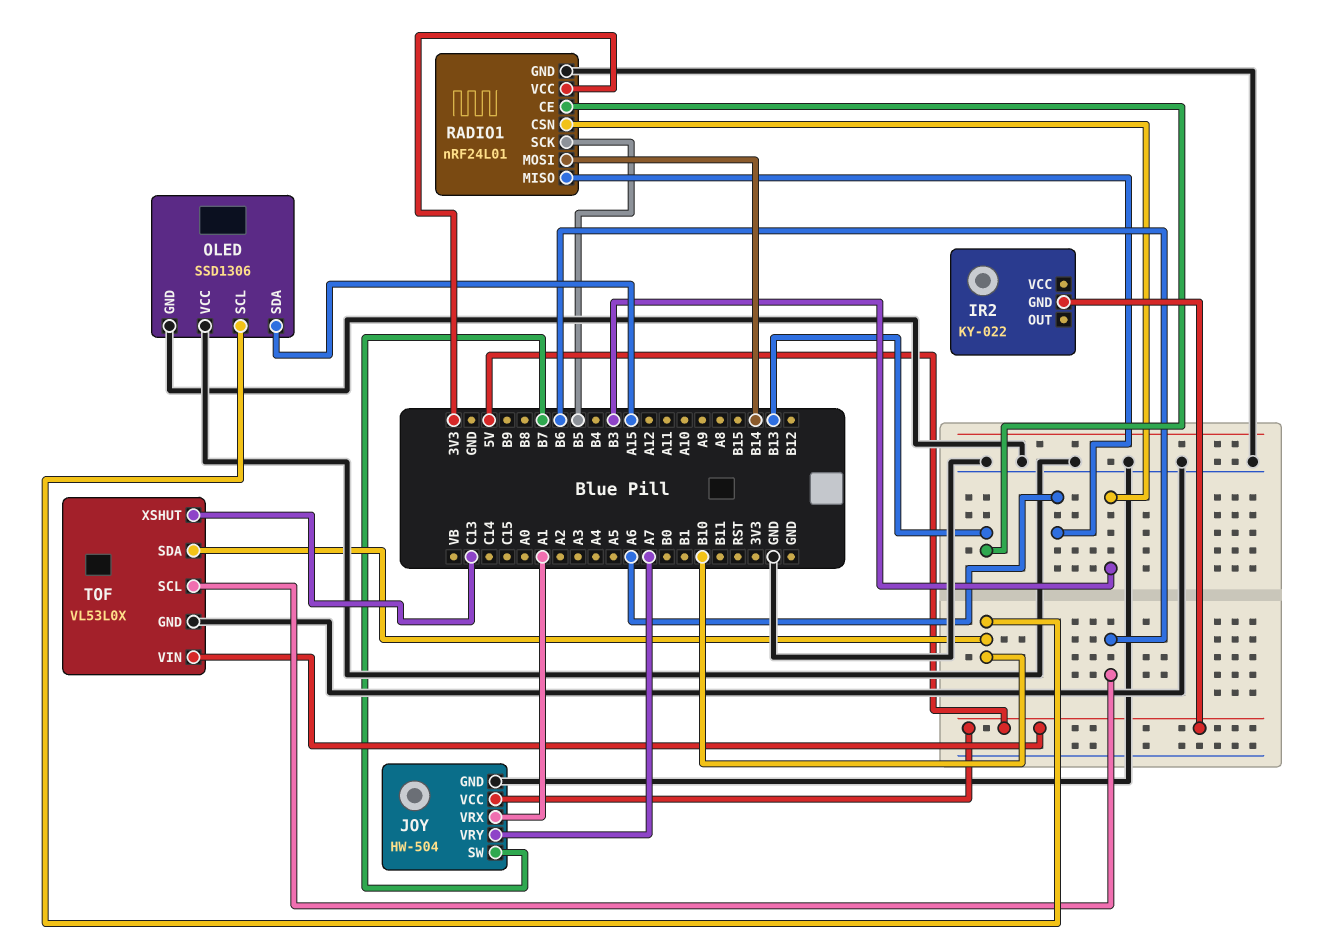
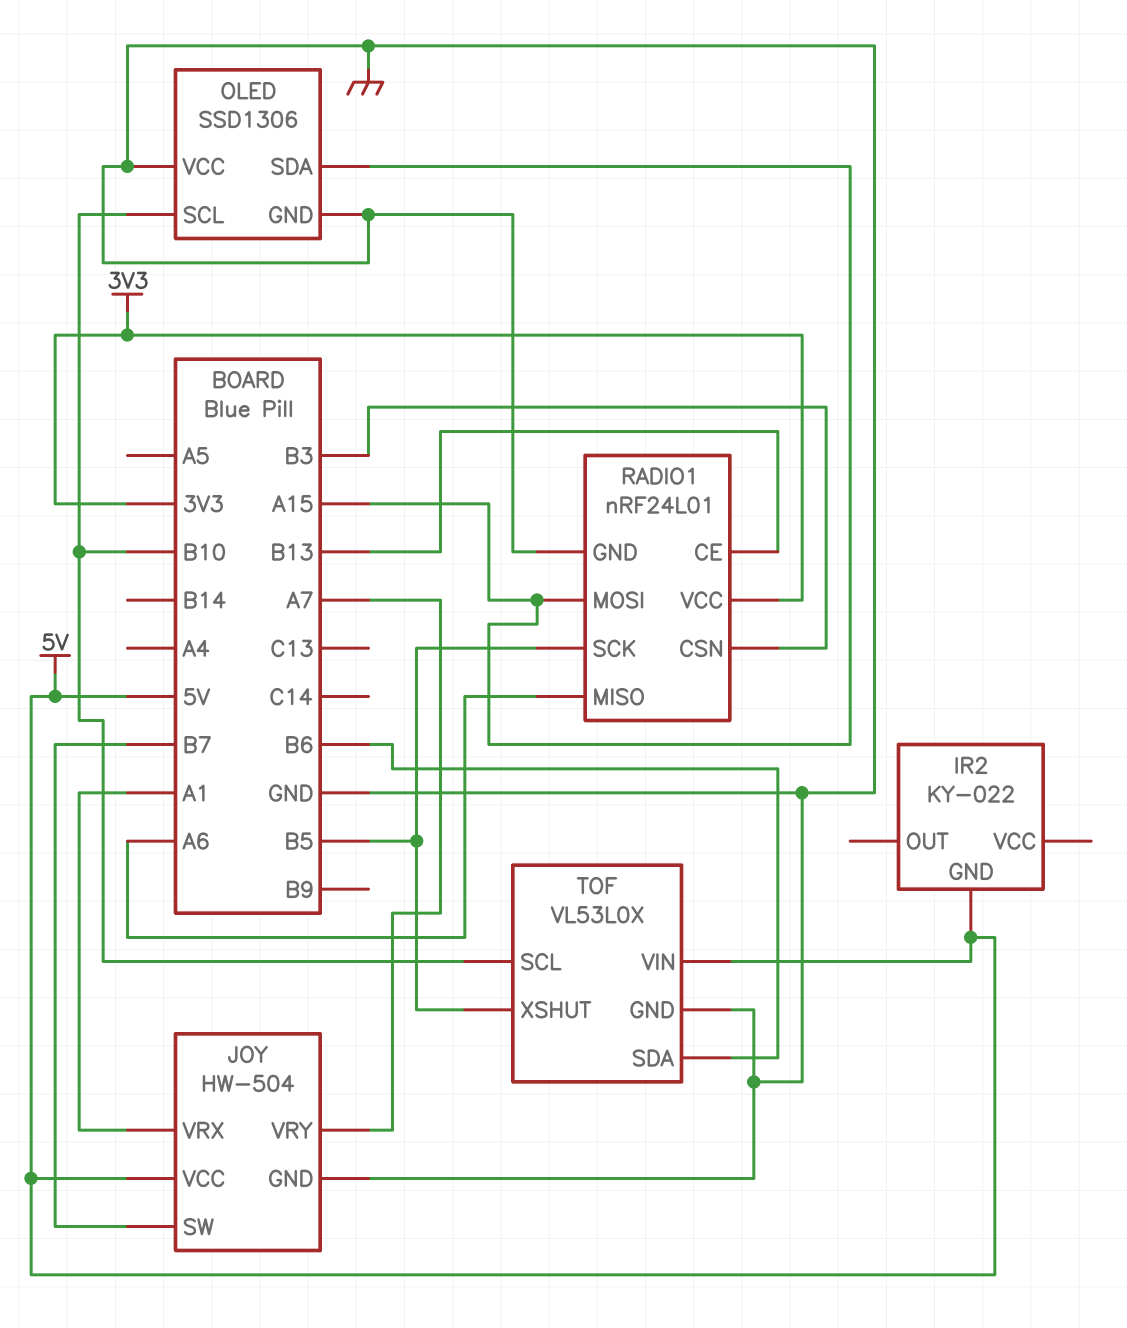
RADIO1 pin MOSI: B14 -> A15
TOF pin SCL: B6 -> B10
TOF pin SDA: B10 -> B6
TOF pin XSHUT: C13 -> B5

